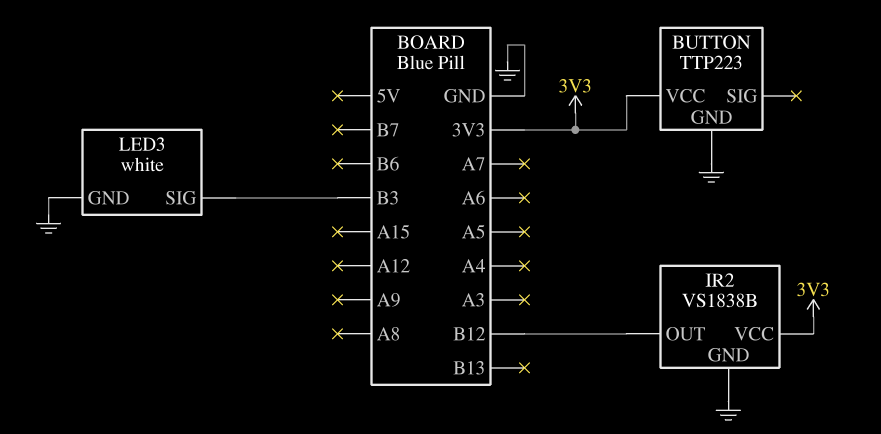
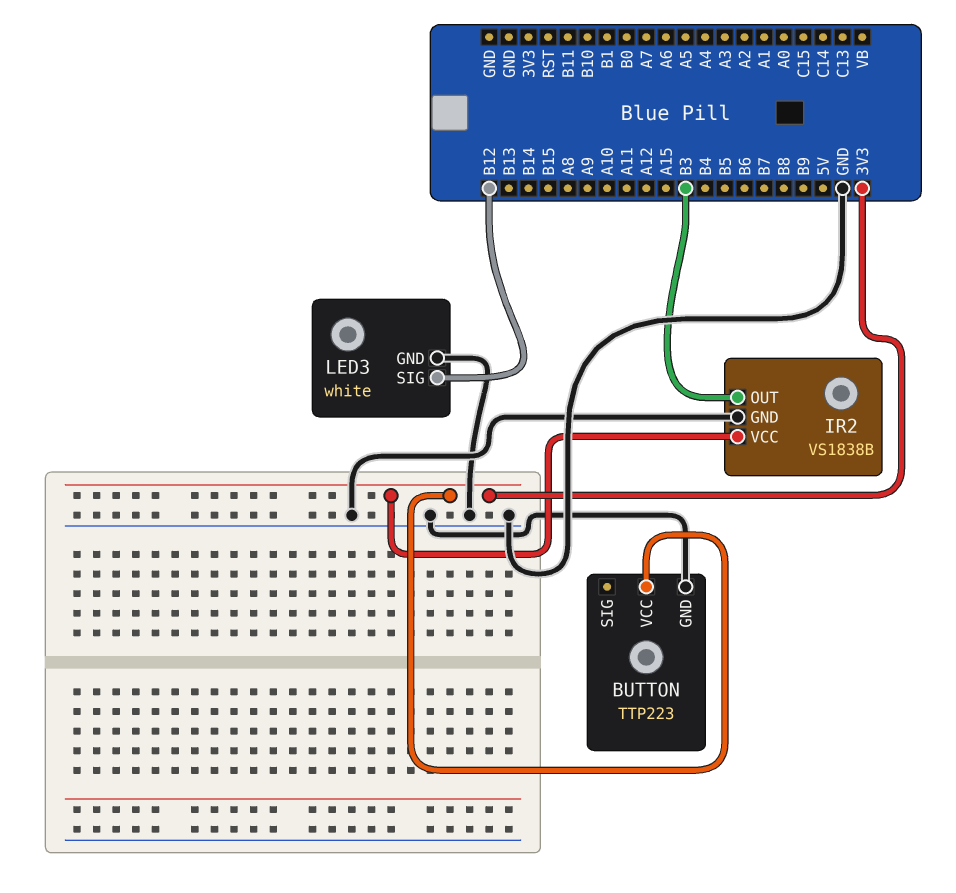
IR2 pin OUT: B12 -> B3
LED3 pin SIG: B3 -> B12

